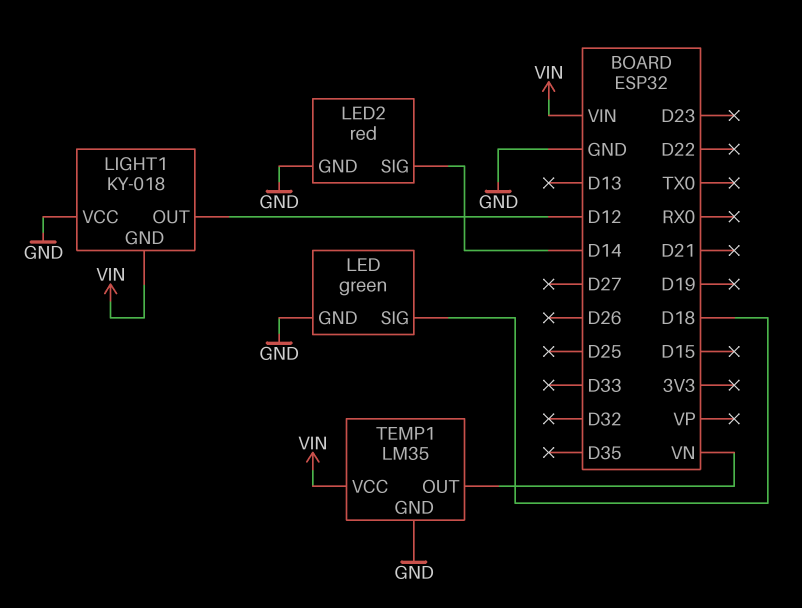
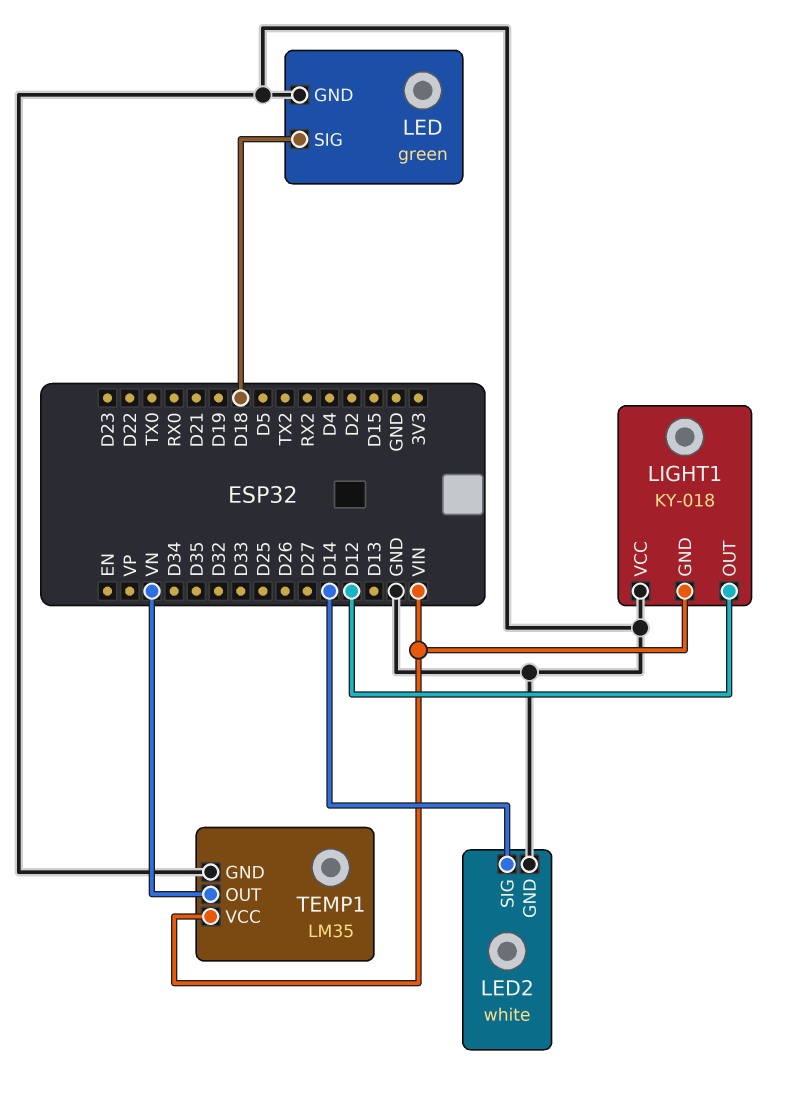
LED2: red -> white

